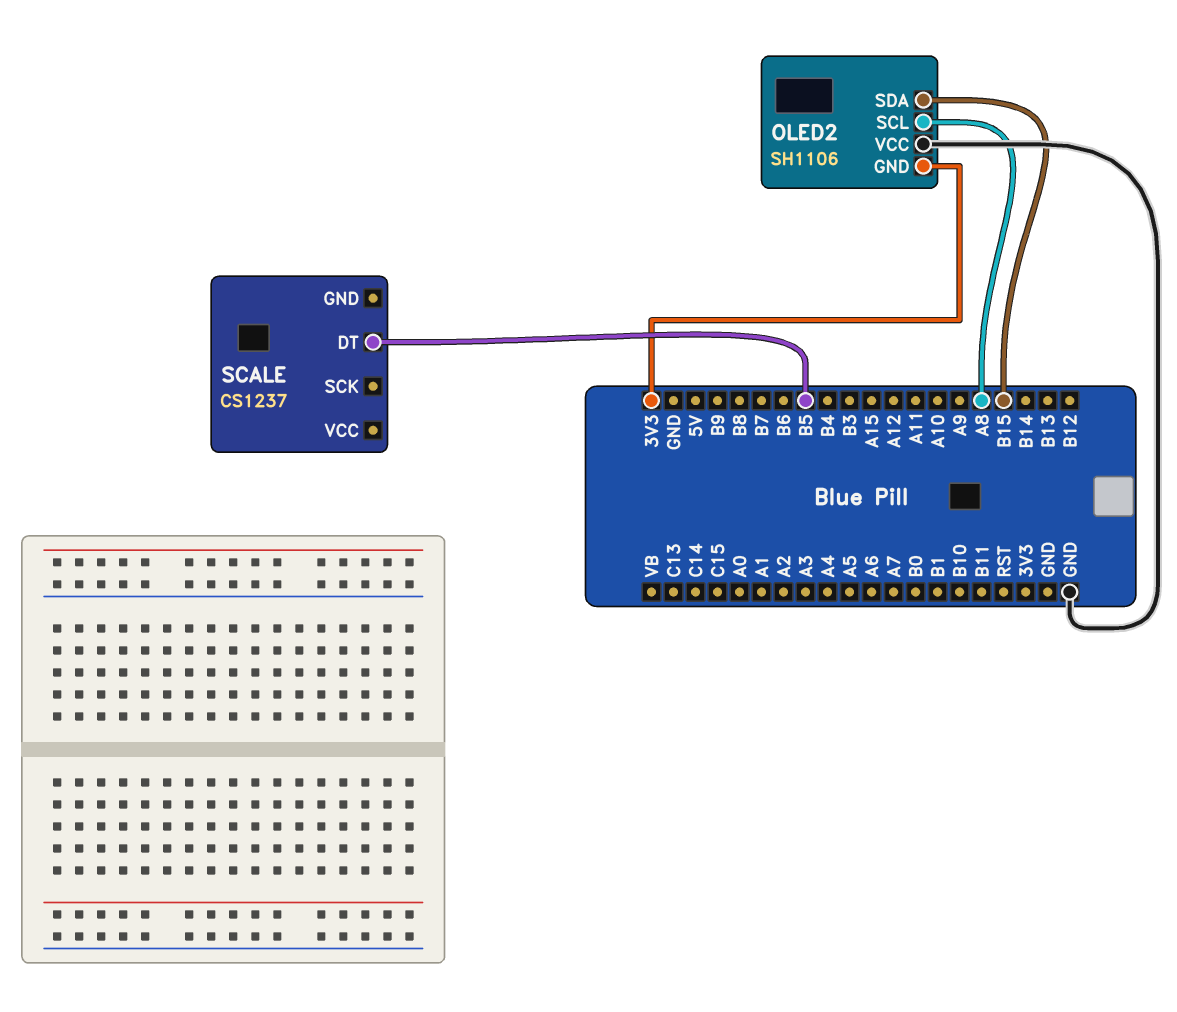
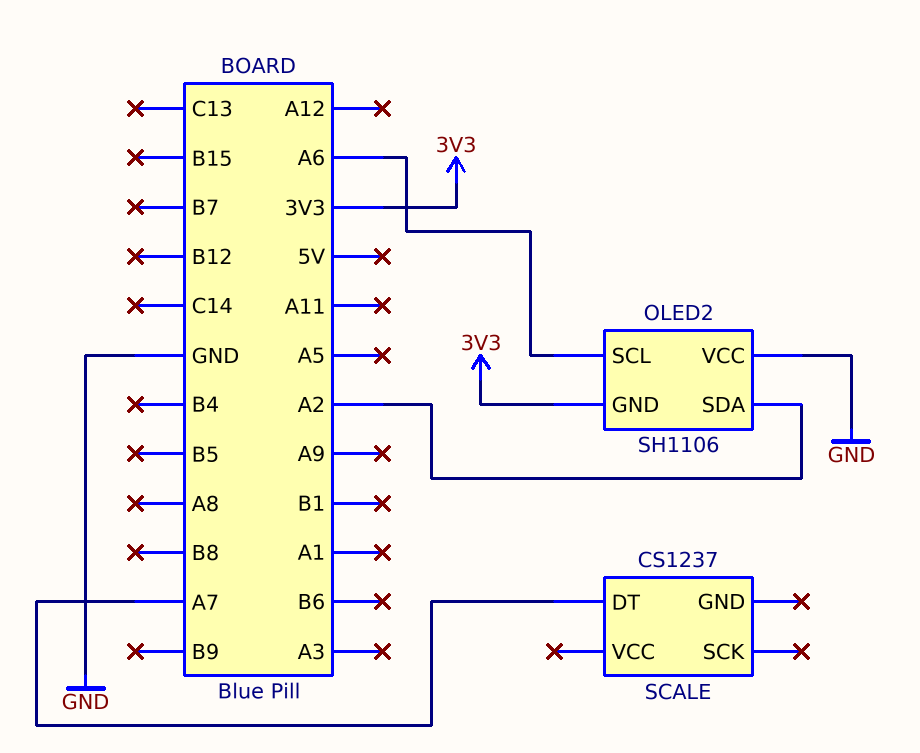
OLED2 pin SCL: A8 -> A6
OLED2 pin SDA: B15 -> A2
SCALE pin DT: B5 -> A7

